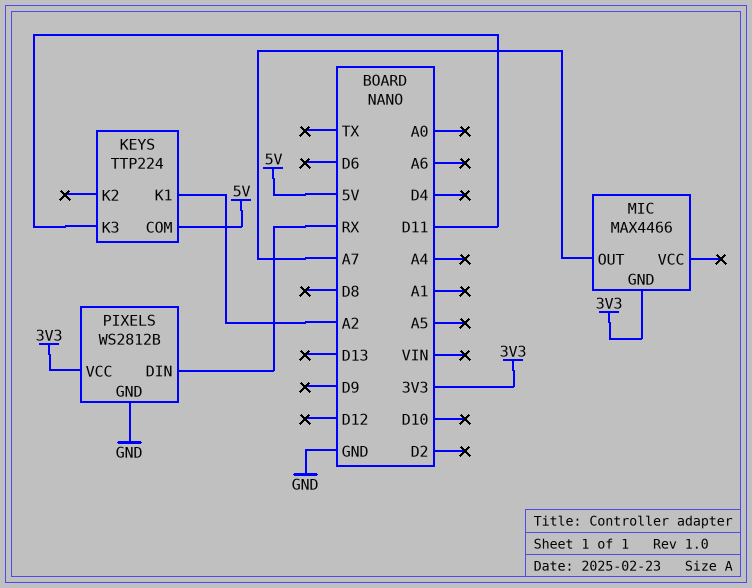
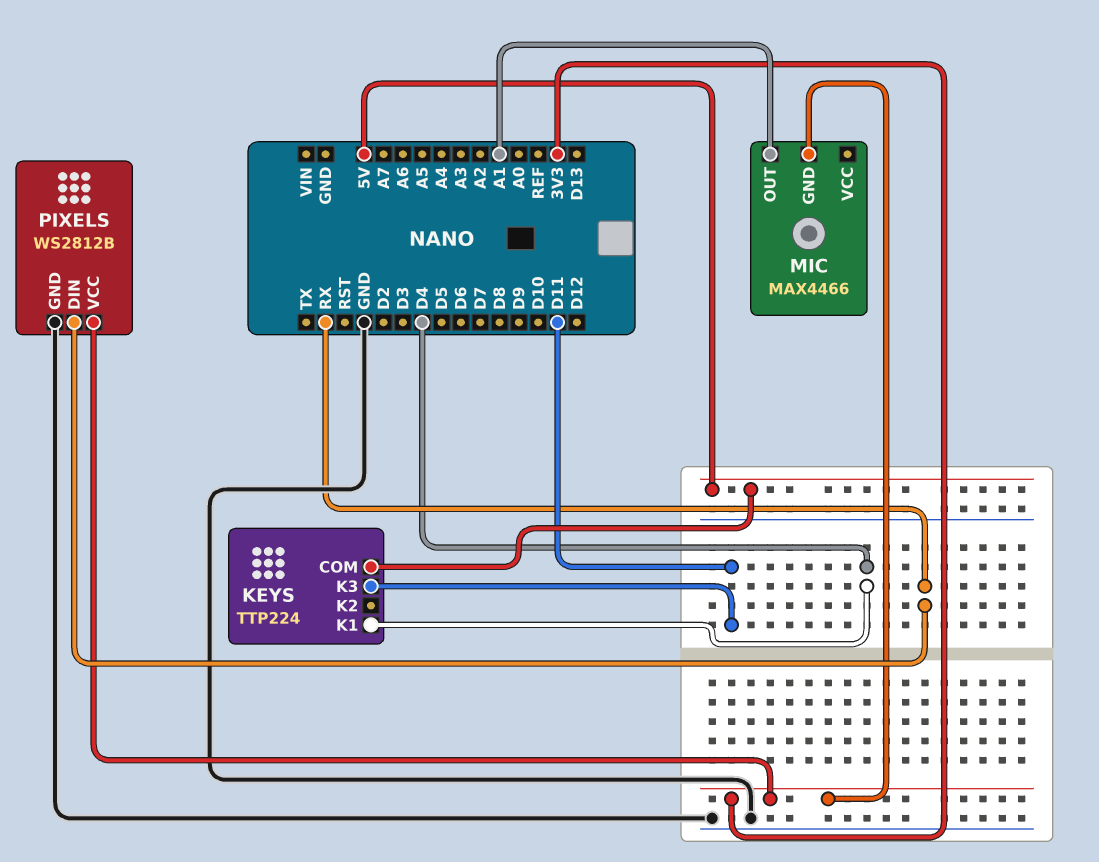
KEYS pin K1: A2 -> D4
MIC pin OUT: A7 -> A1

